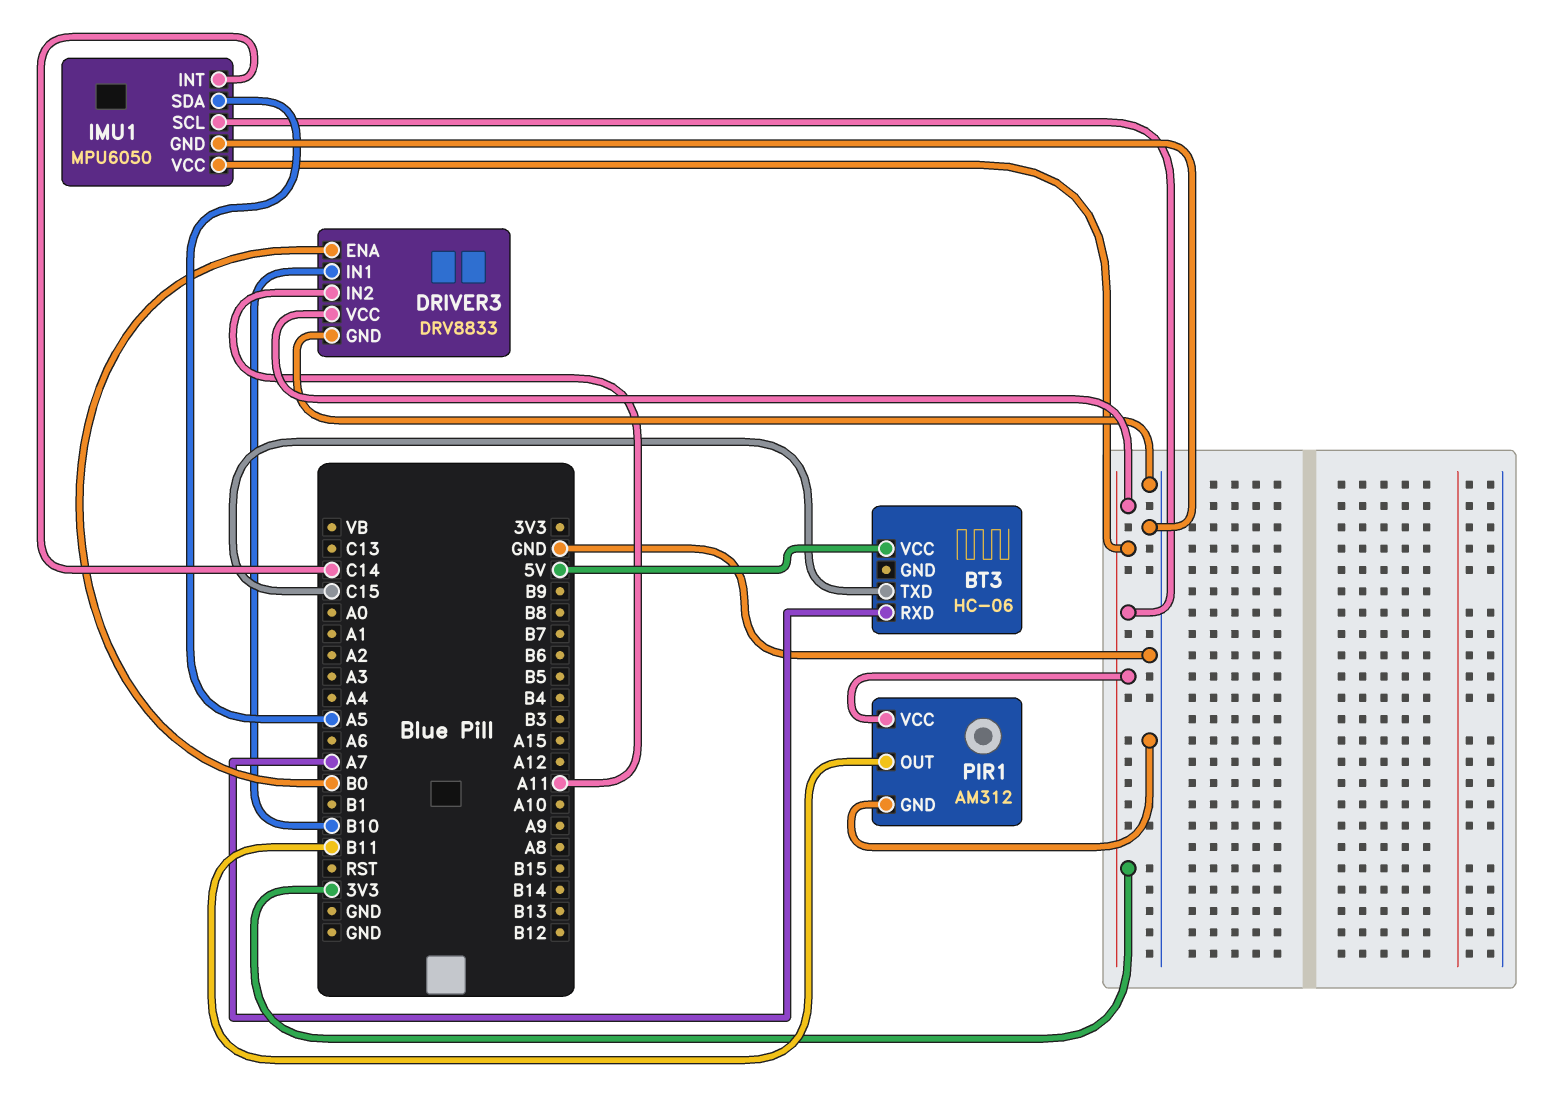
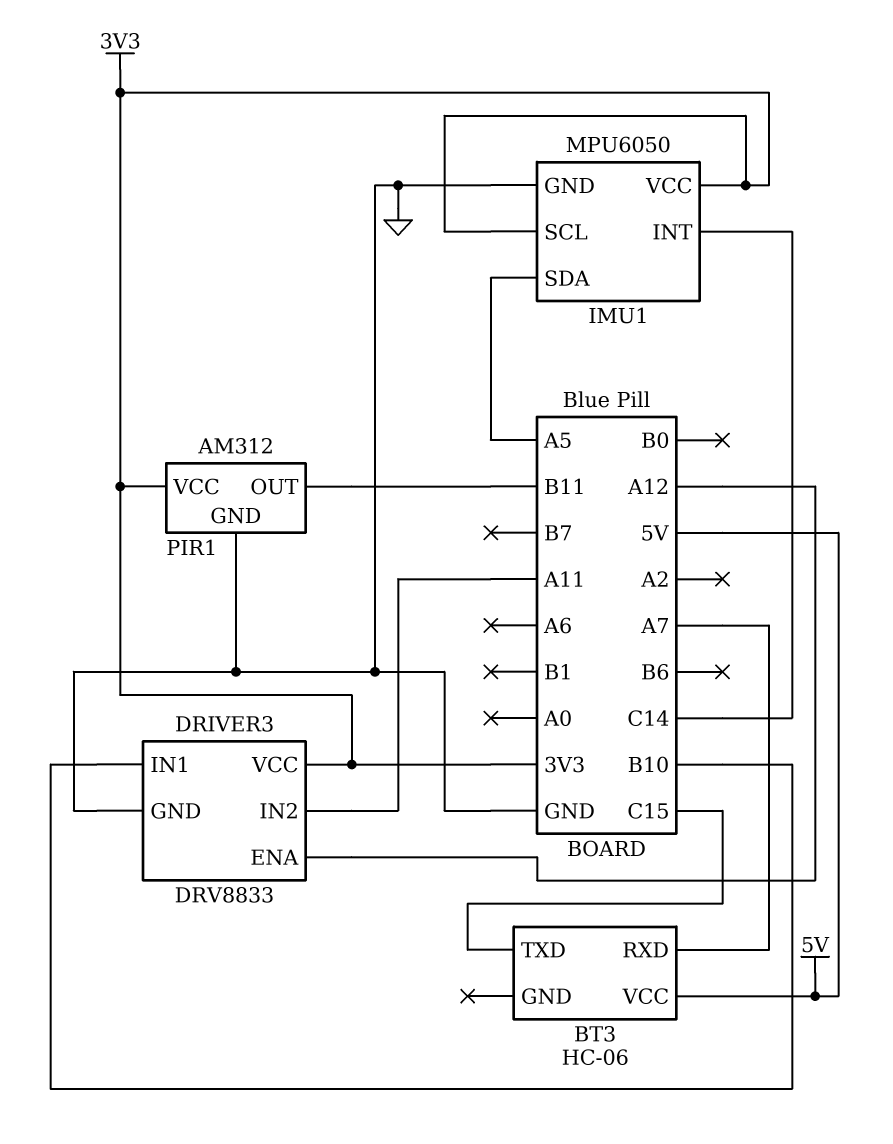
DRIVER3 pin ENA: B0 -> A12

